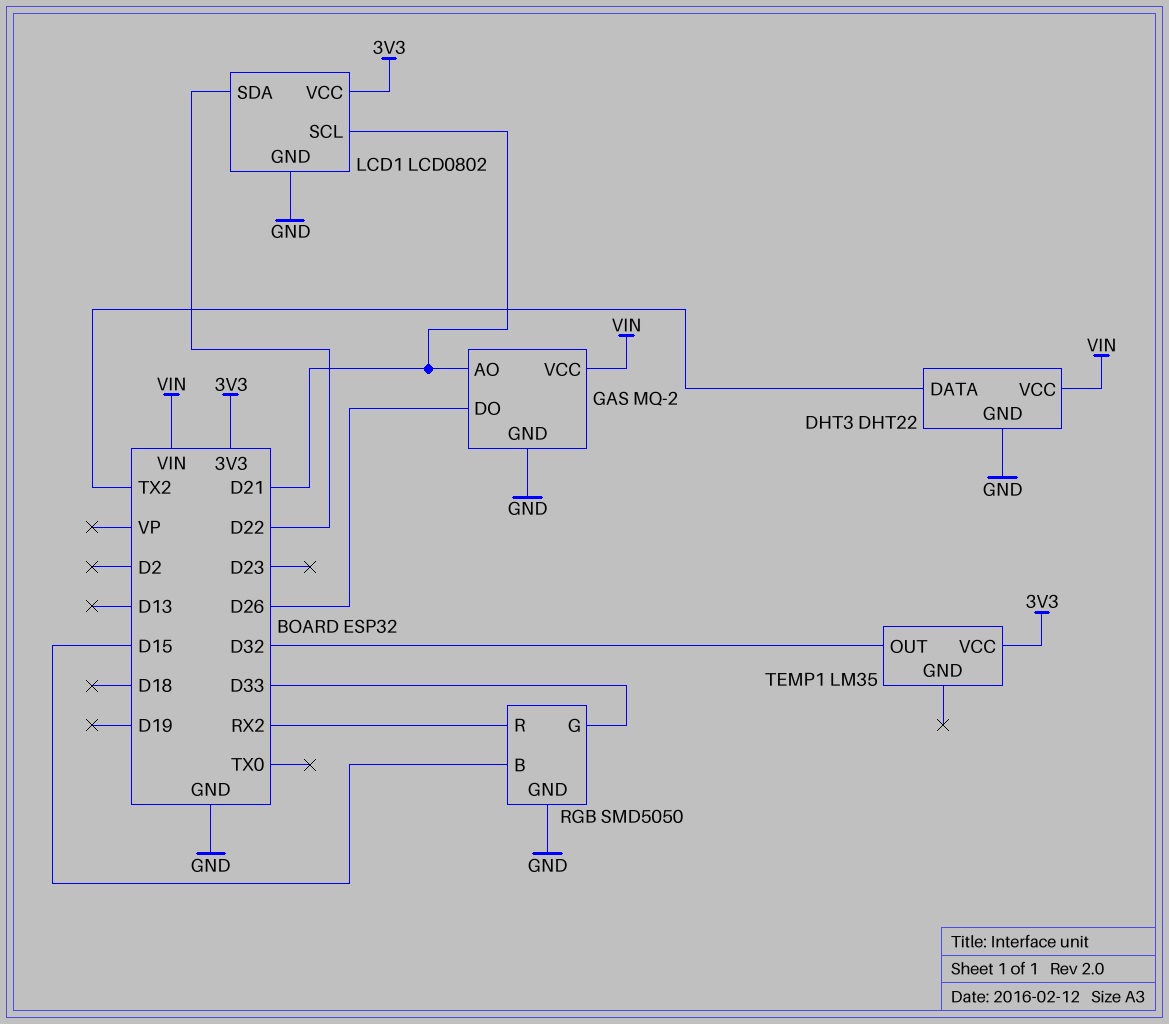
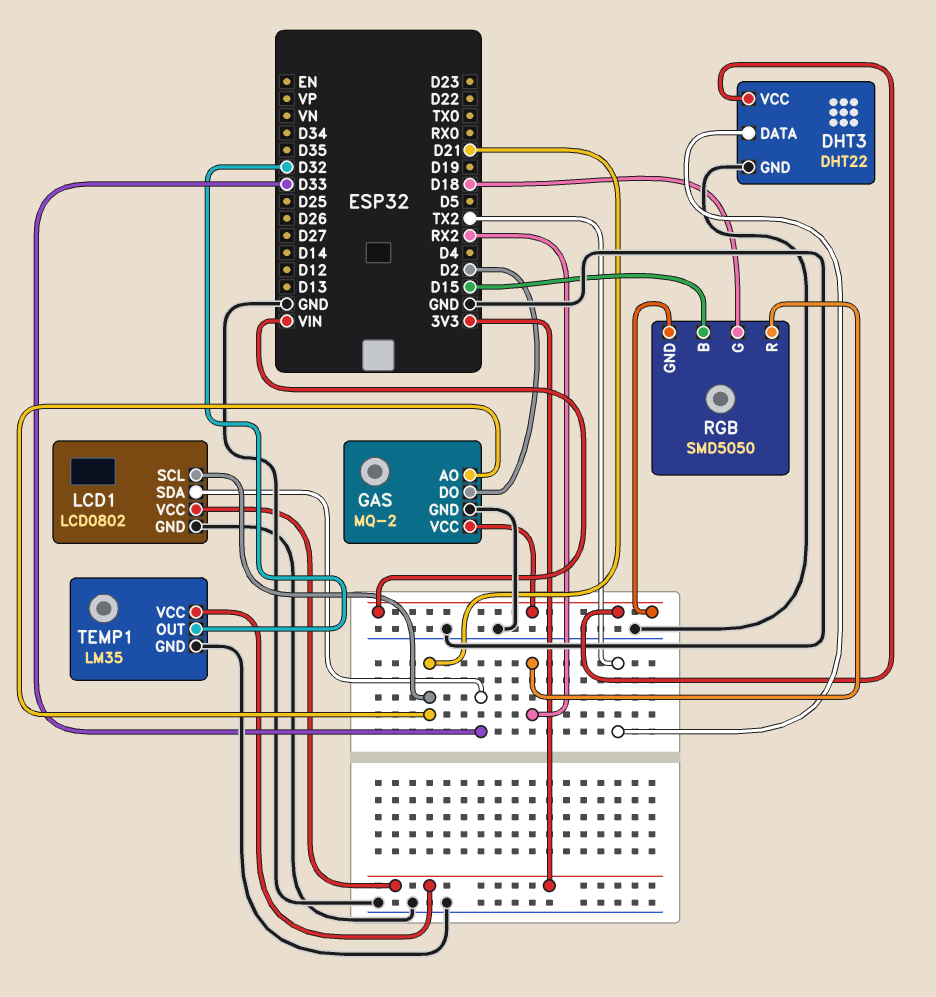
GAS pin DO: D26 -> D2
LCD1 pin SDA: D22 -> D33
RGB pin G: D33 -> D18
RGB pin GND: GND -> VIN
TEMP1 pin GND: none -> GND

